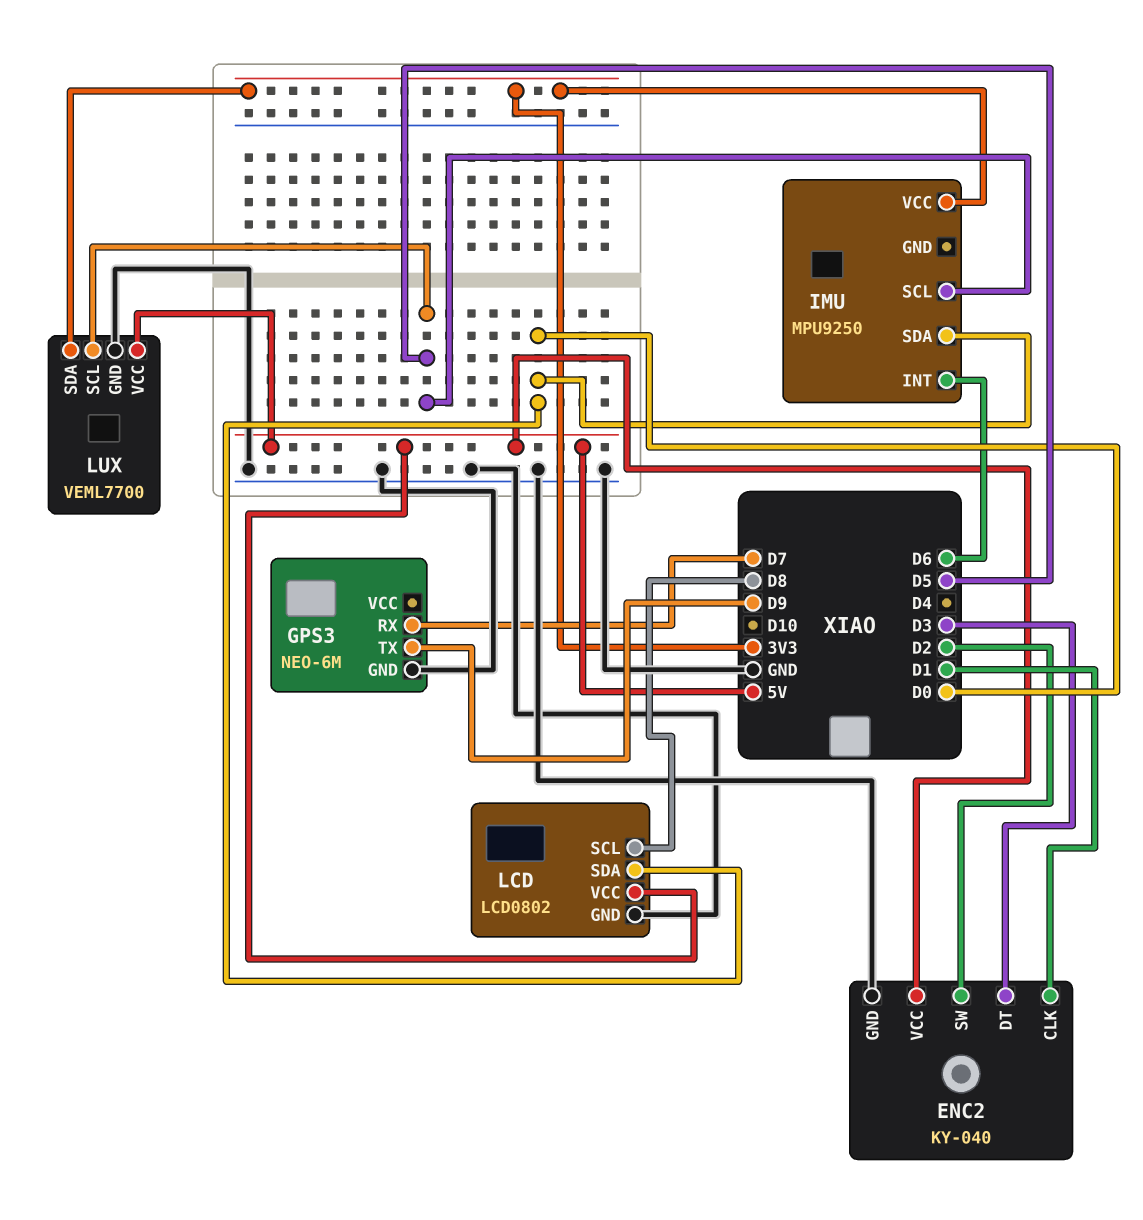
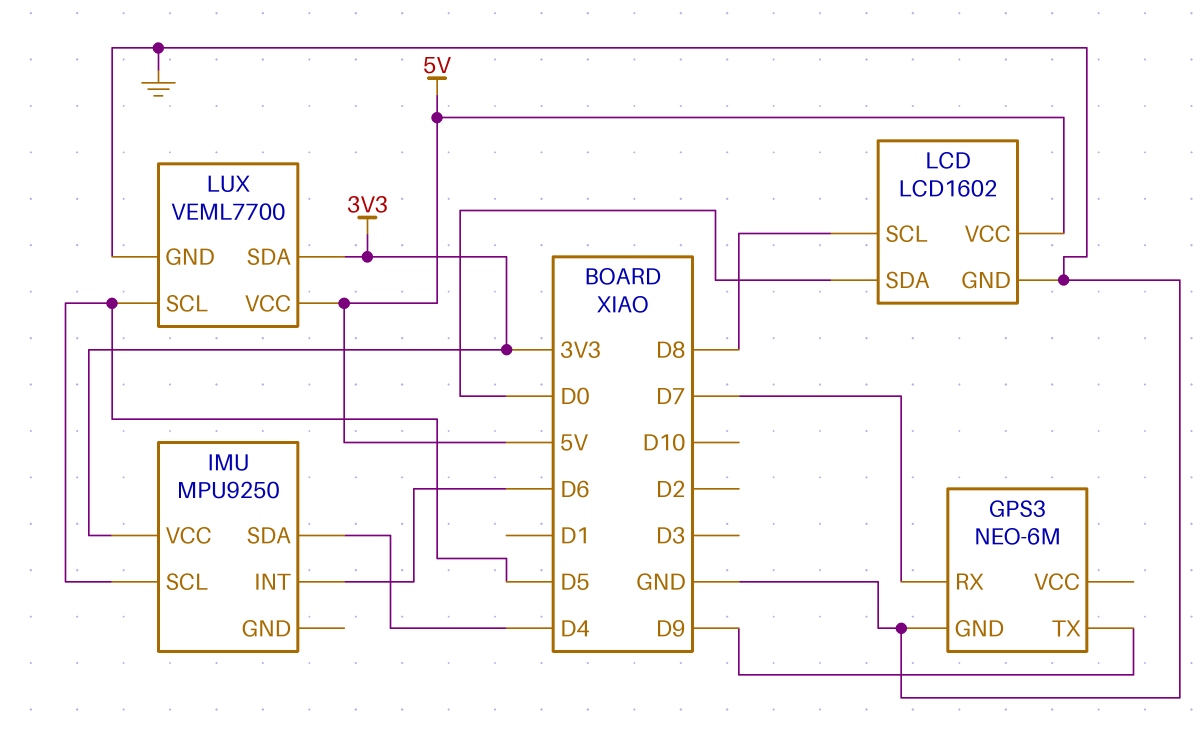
ENC2: KY-040 -> none
ENC2 pin CLK: D1 -> none
ENC2 pin DT: D3 -> none
ENC2 pin GND: GND -> none
ENC2 pin SW: D2 -> none
ENC2 pin VCC: 5V -> none
IMU pin SDA: D0 -> D4
LCD: LCD0802 -> LCD1602

